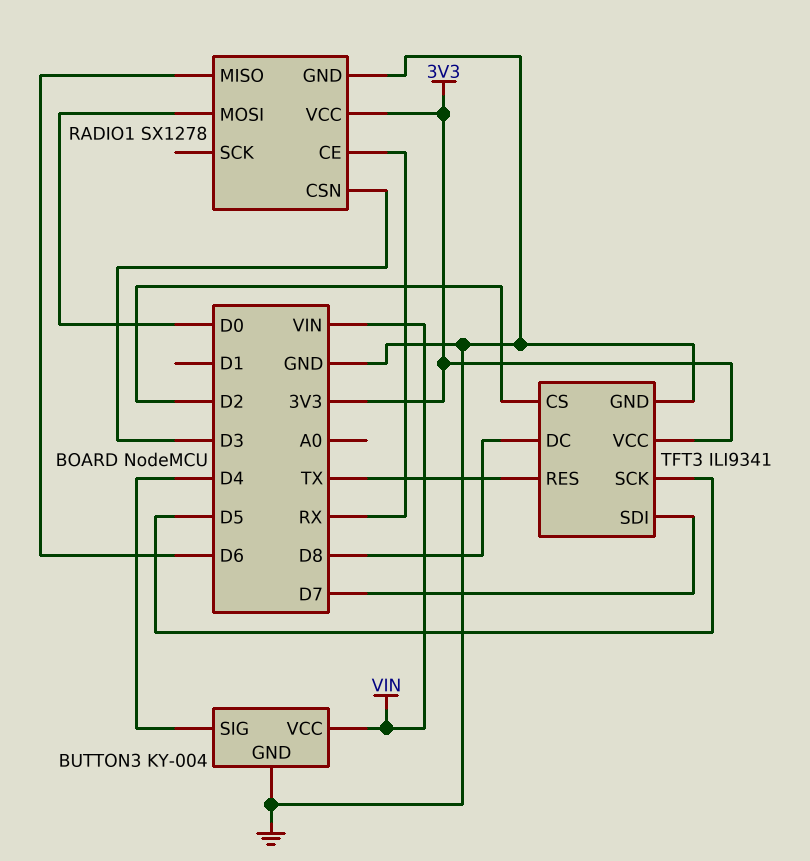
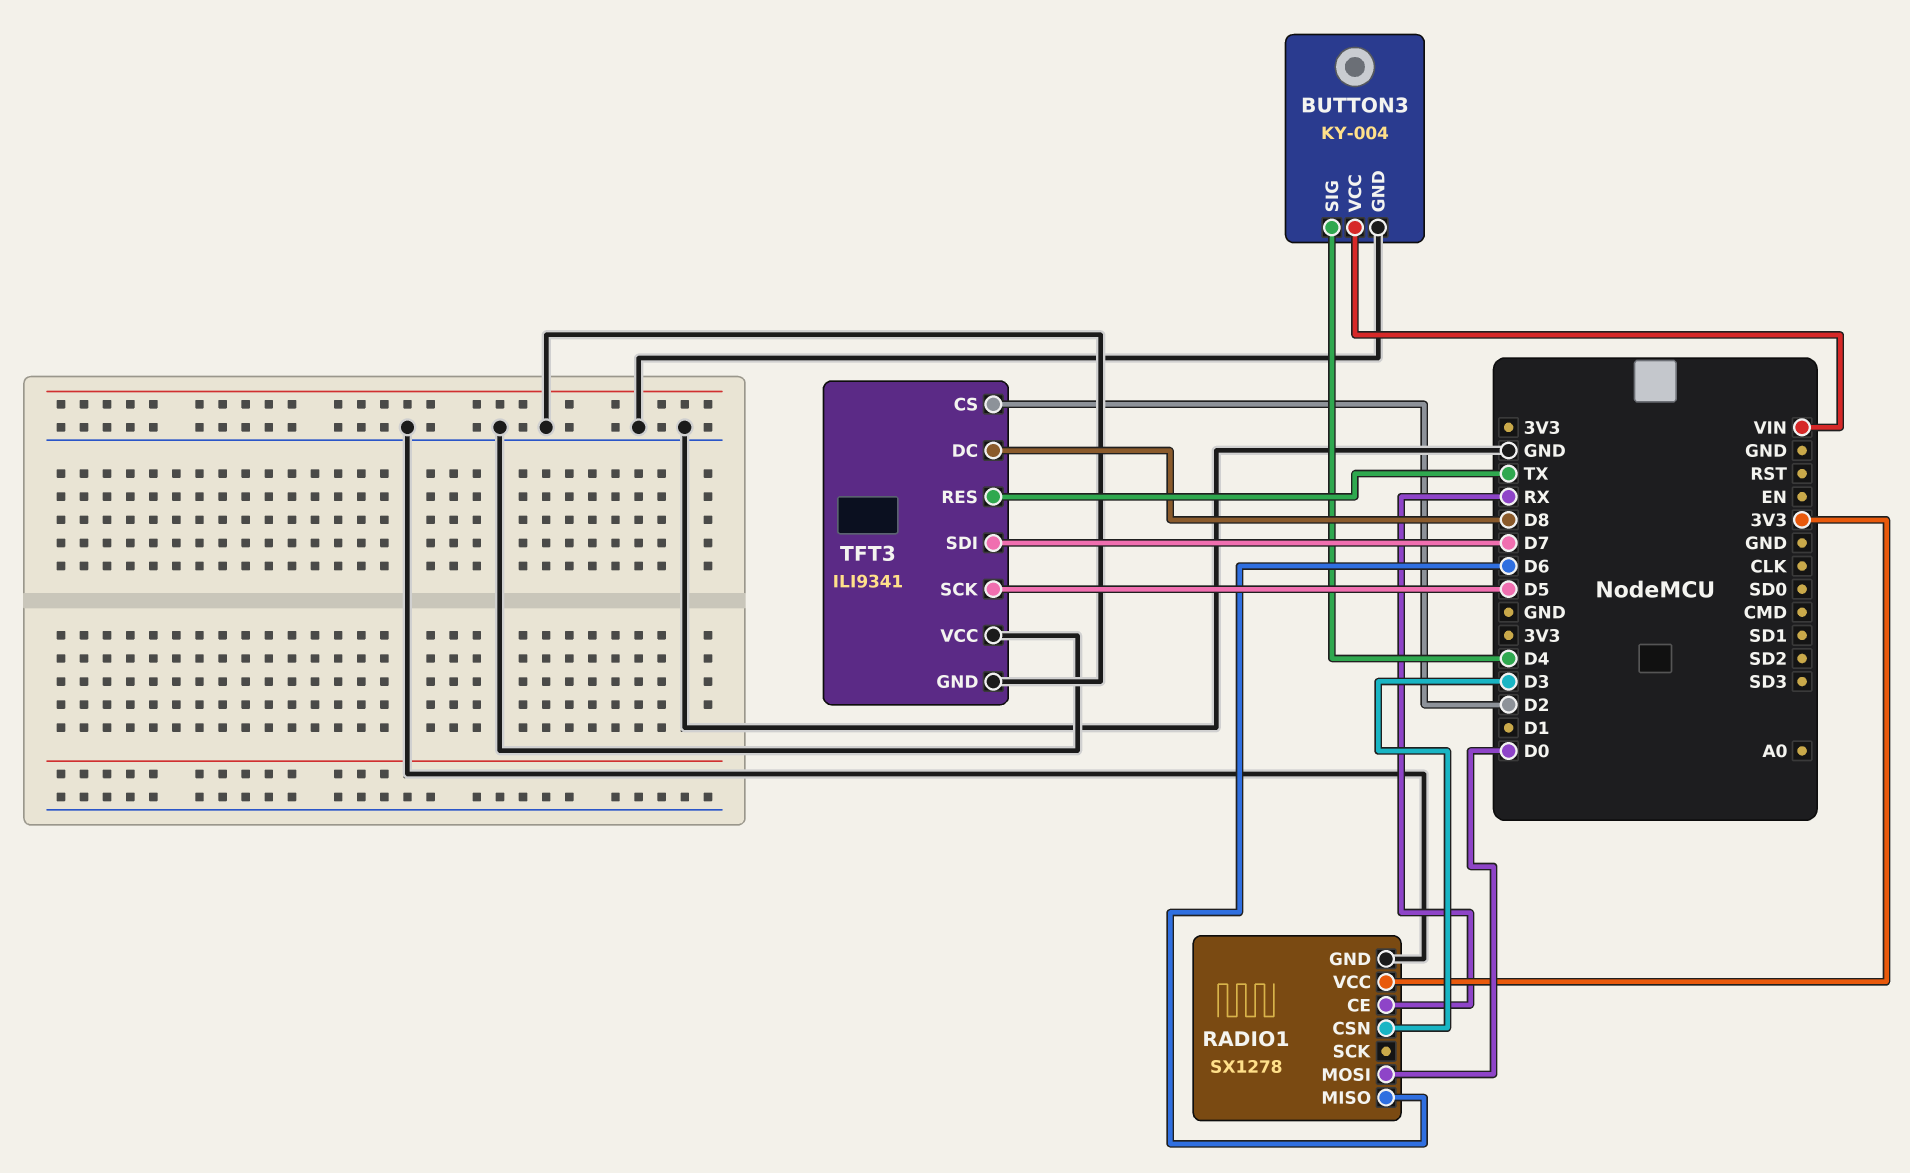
TFT3 pin VCC: 3V3 -> GND

